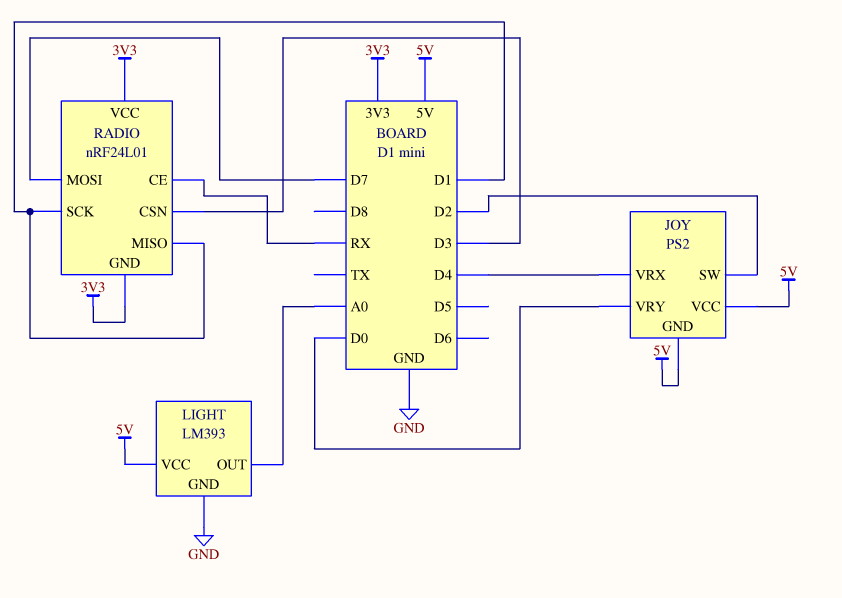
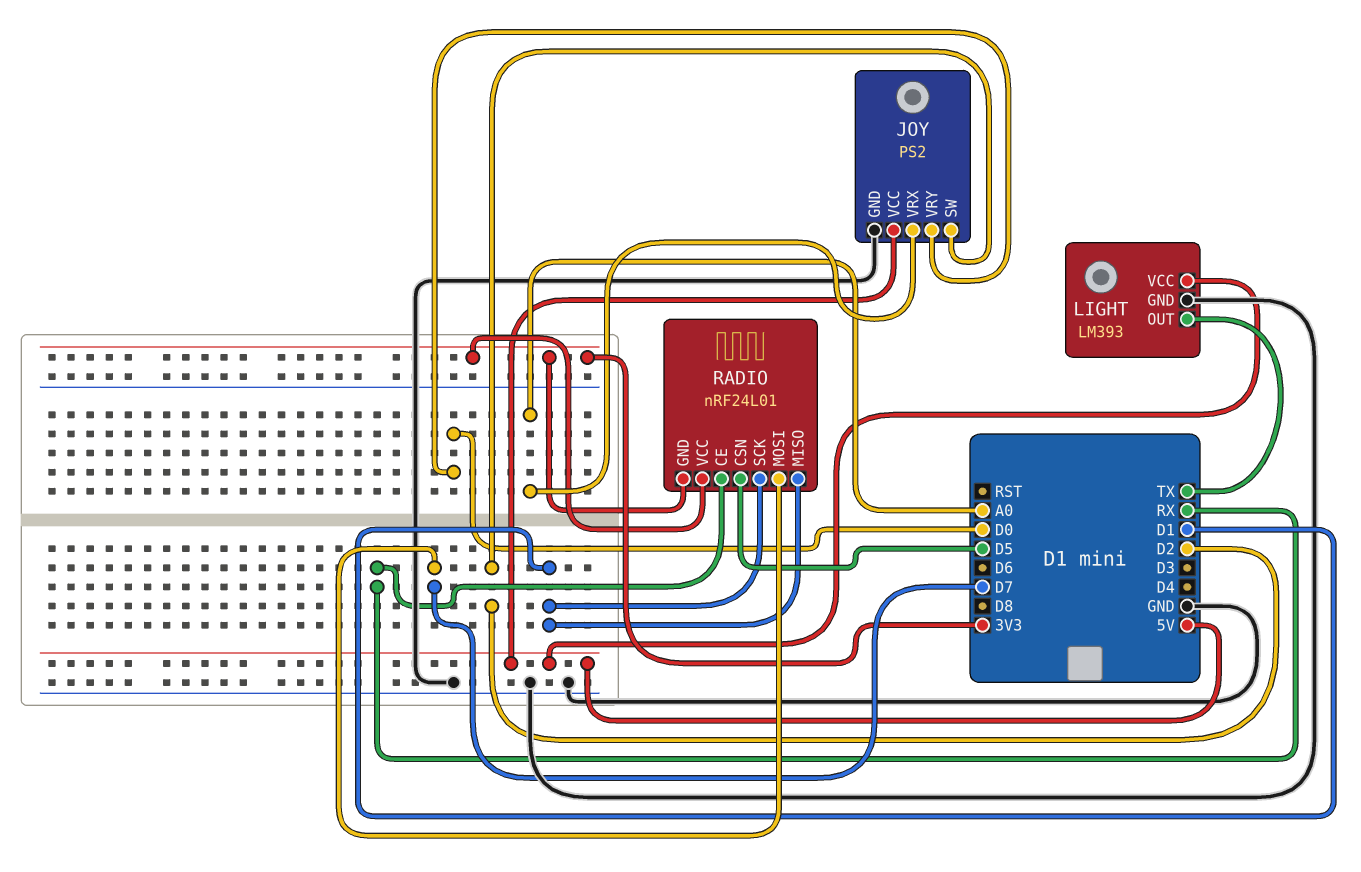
JOY pin GND: 5V -> GND
JOY pin VRX: D4 -> A0
LIGHT pin OUT: A0 -> TX
RADIO pin CSN: D3 -> D5

